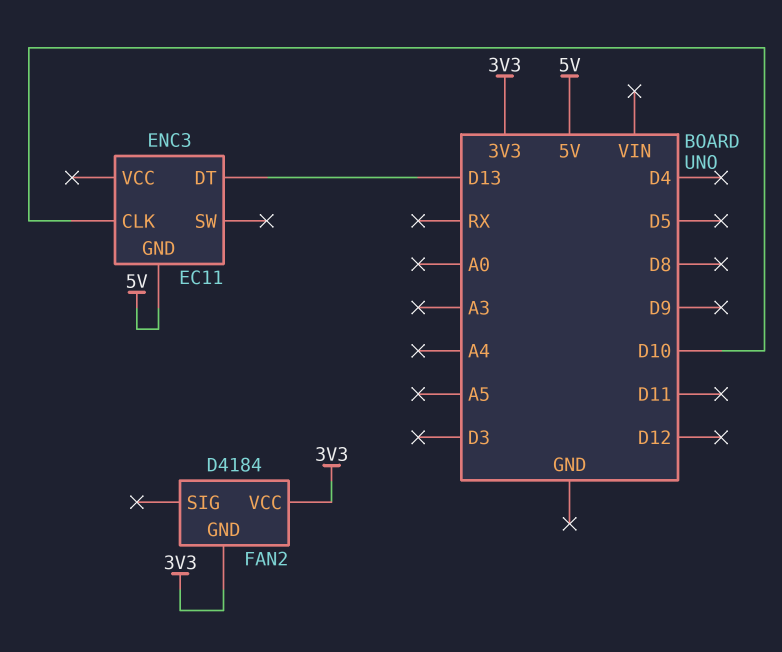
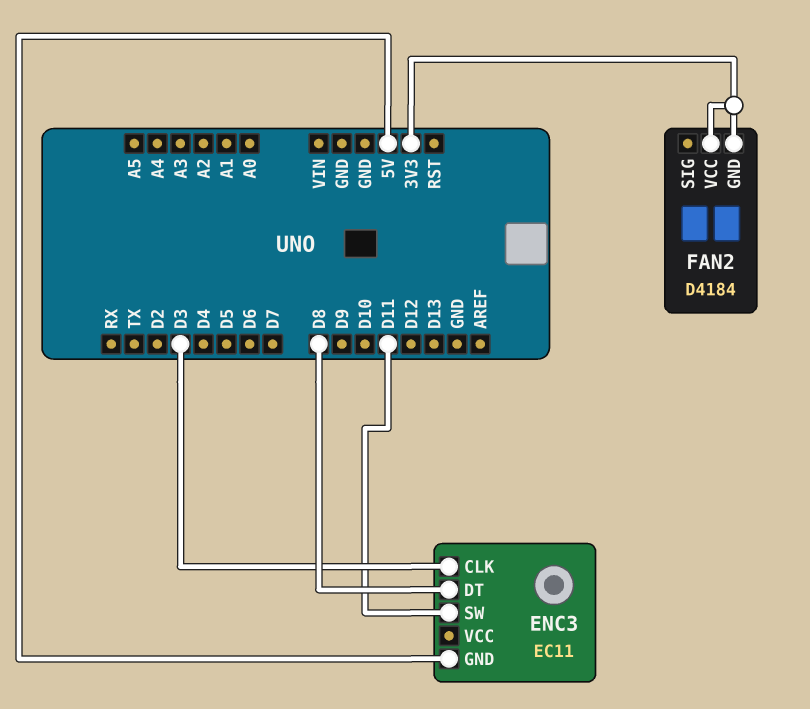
ENC3 pin CLK: D10 -> D3
ENC3 pin DT: D13 -> D8
ENC3 pin SW: none -> D11

